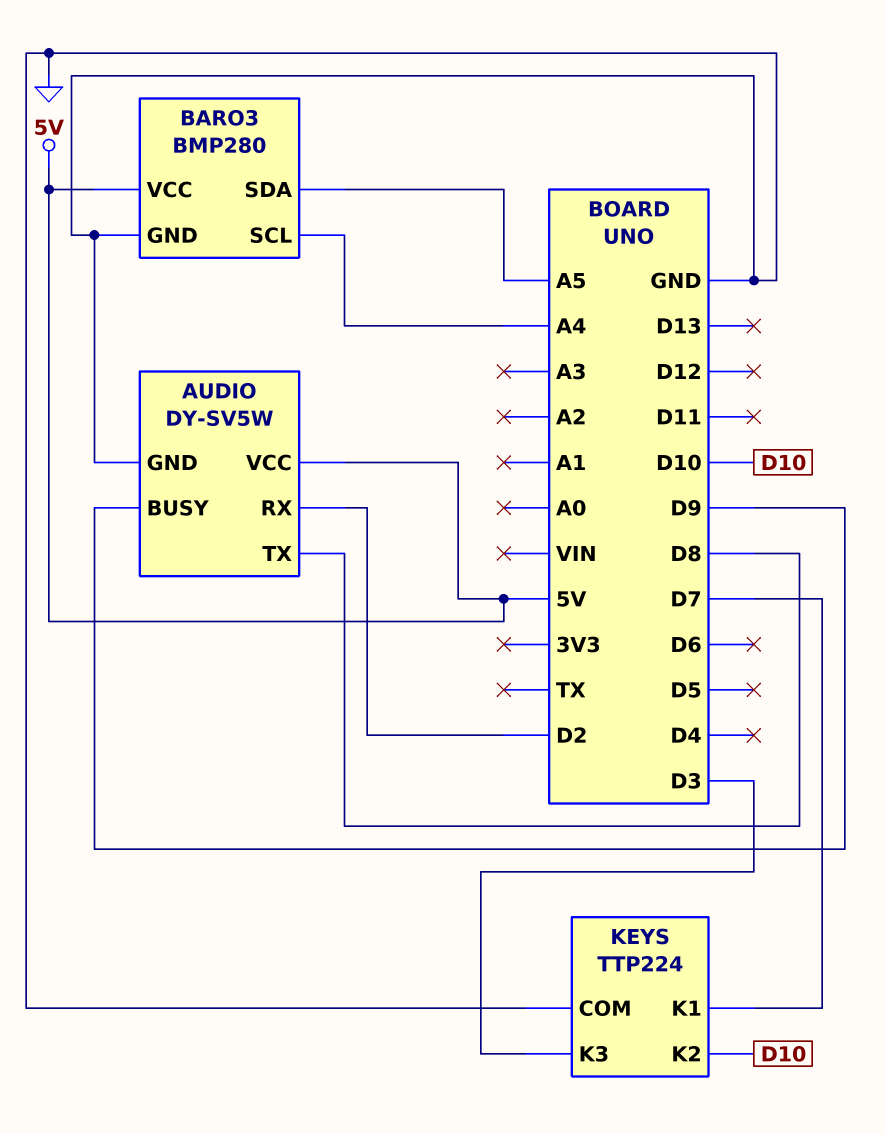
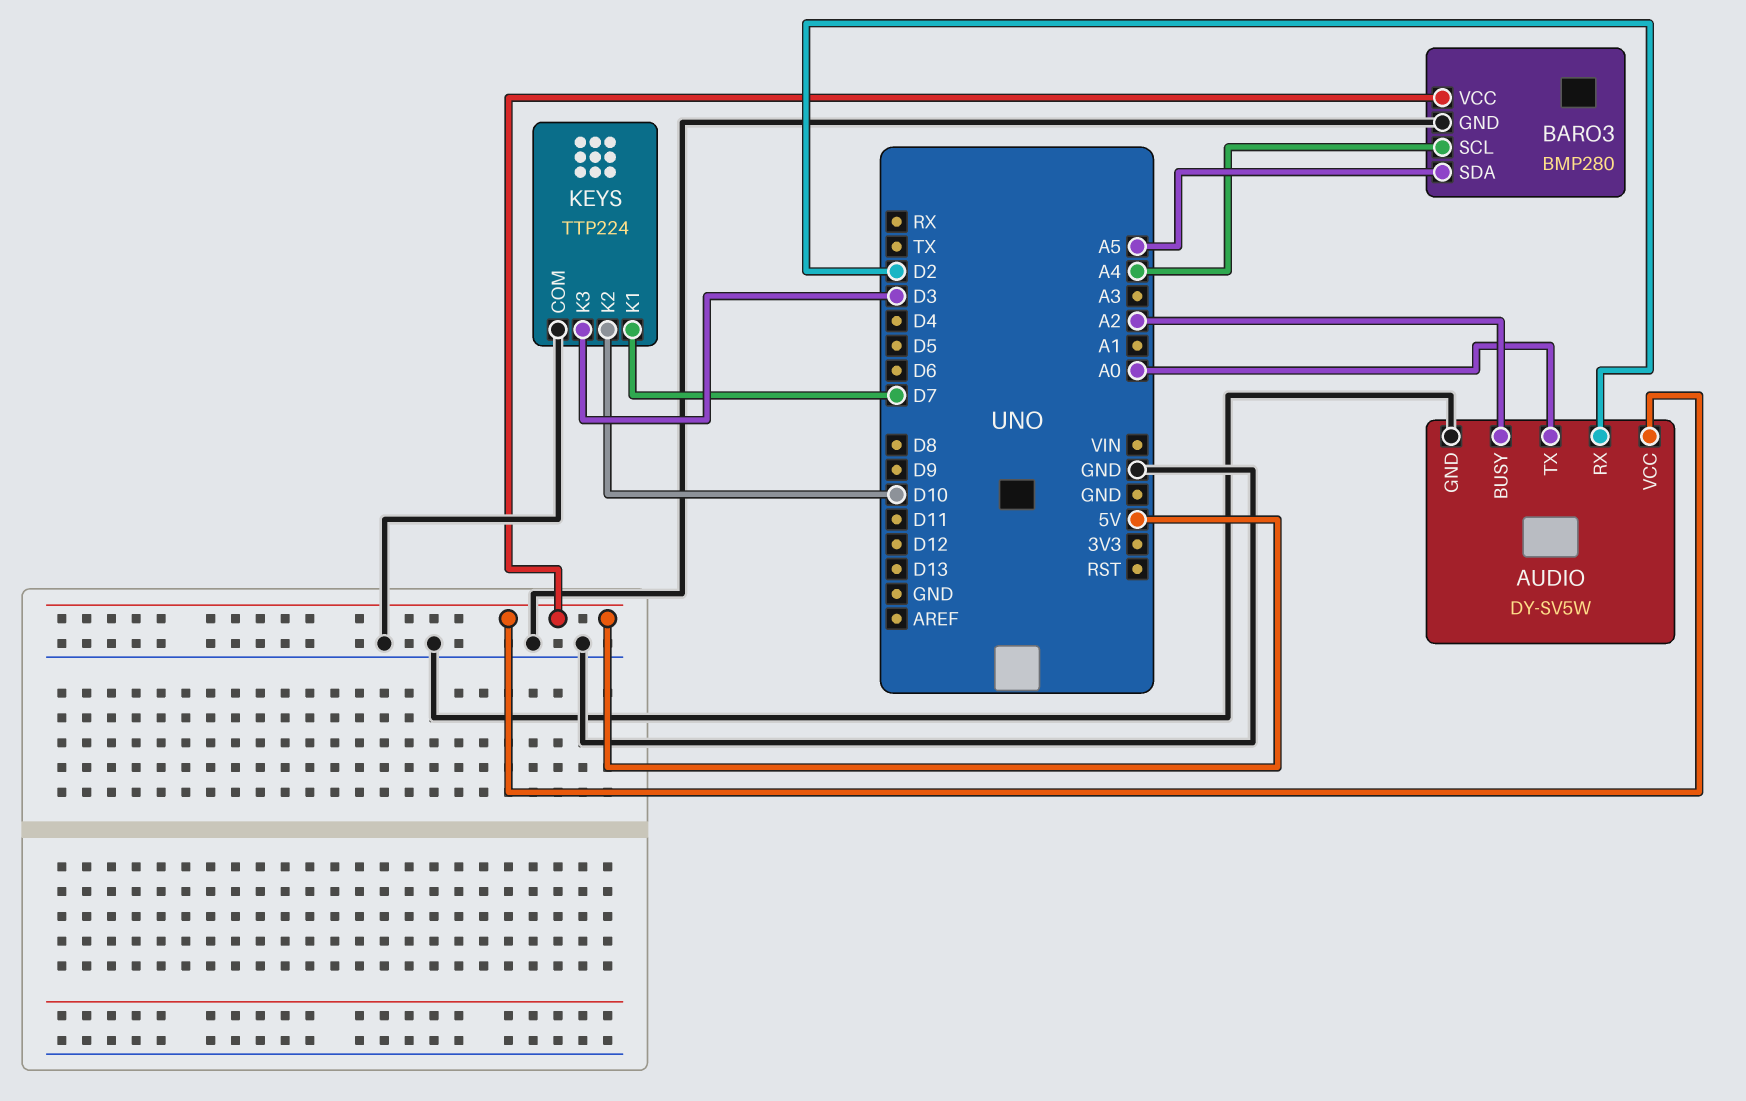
AUDIO pin BUSY: D9 -> A2
AUDIO pin TX: D8 -> A0

